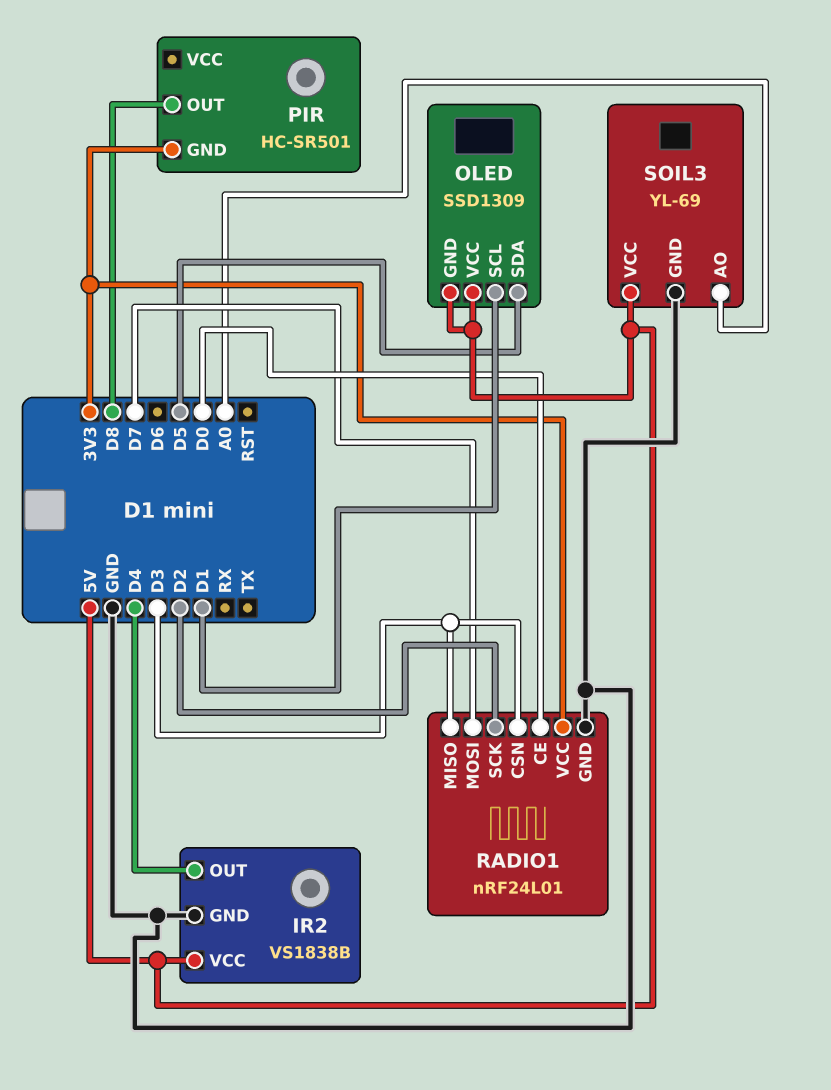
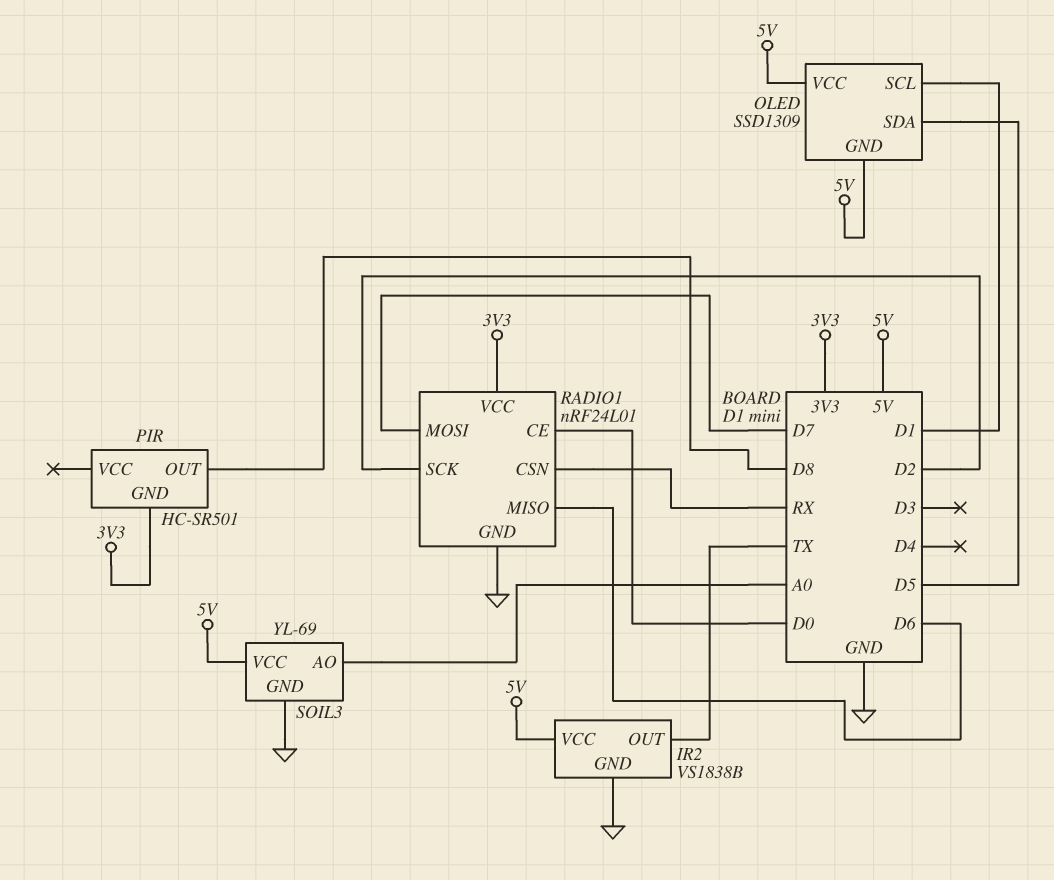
IR2 pin OUT: D4 -> TX
RADIO1 pin CSN: D3 -> RX
RADIO1 pin MISO: D3 -> D6

